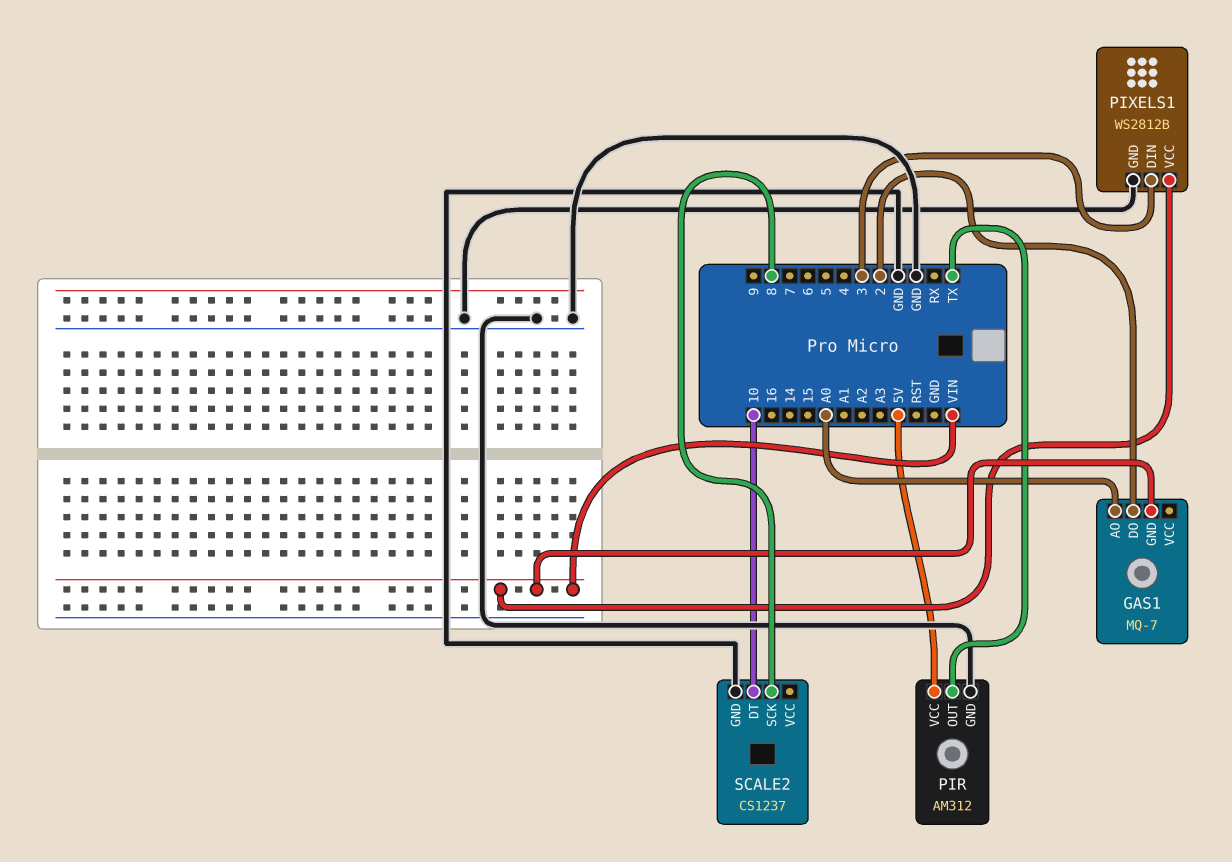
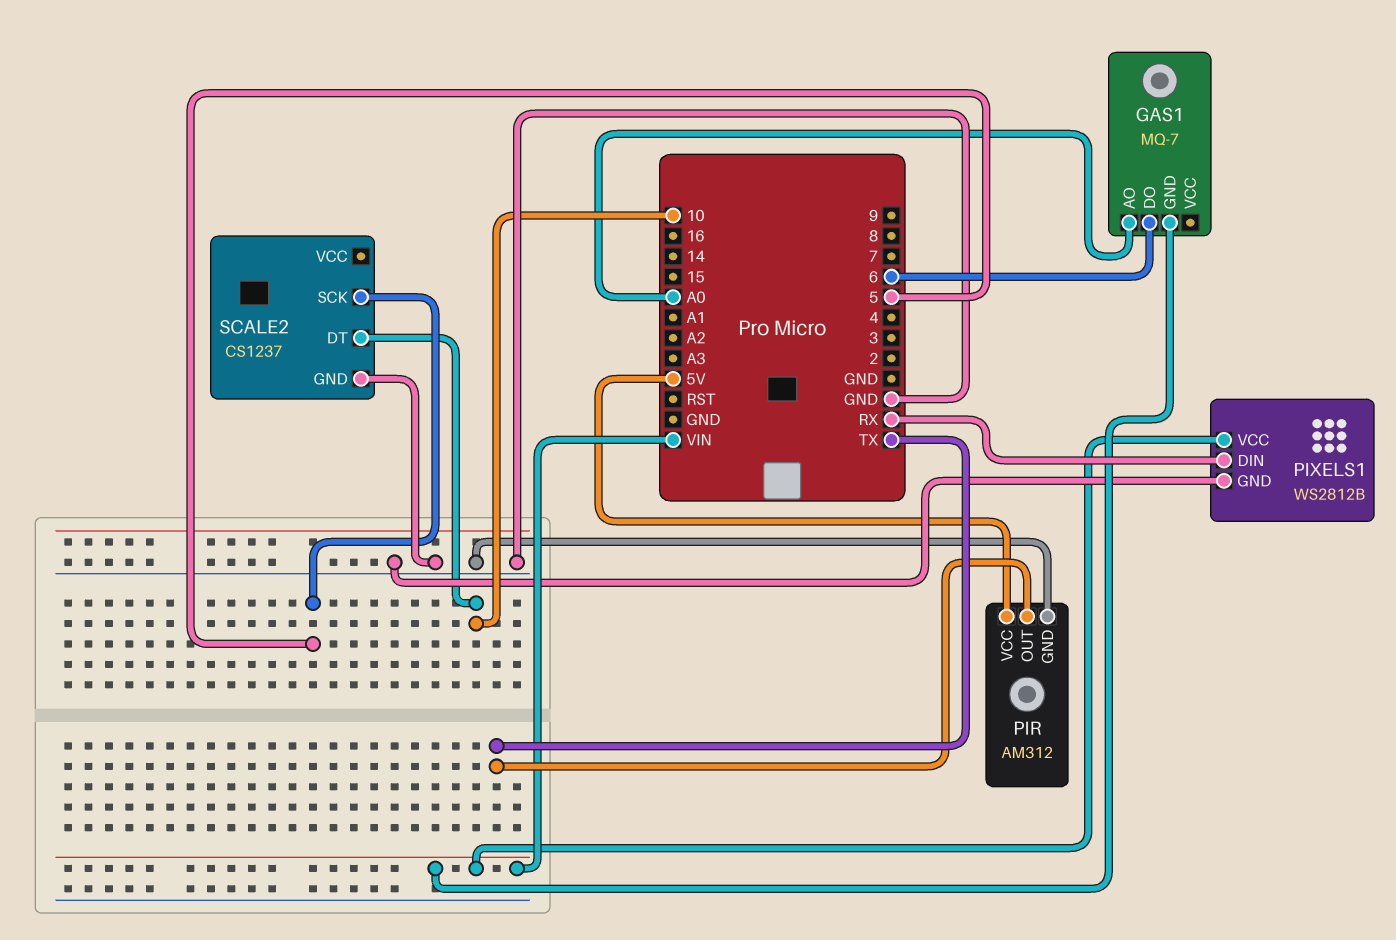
GAS1 pin DO: 2 -> 6
PIXELS1 pin DIN: 3 -> RX
SCALE2 pin SCK: 8 -> 5

